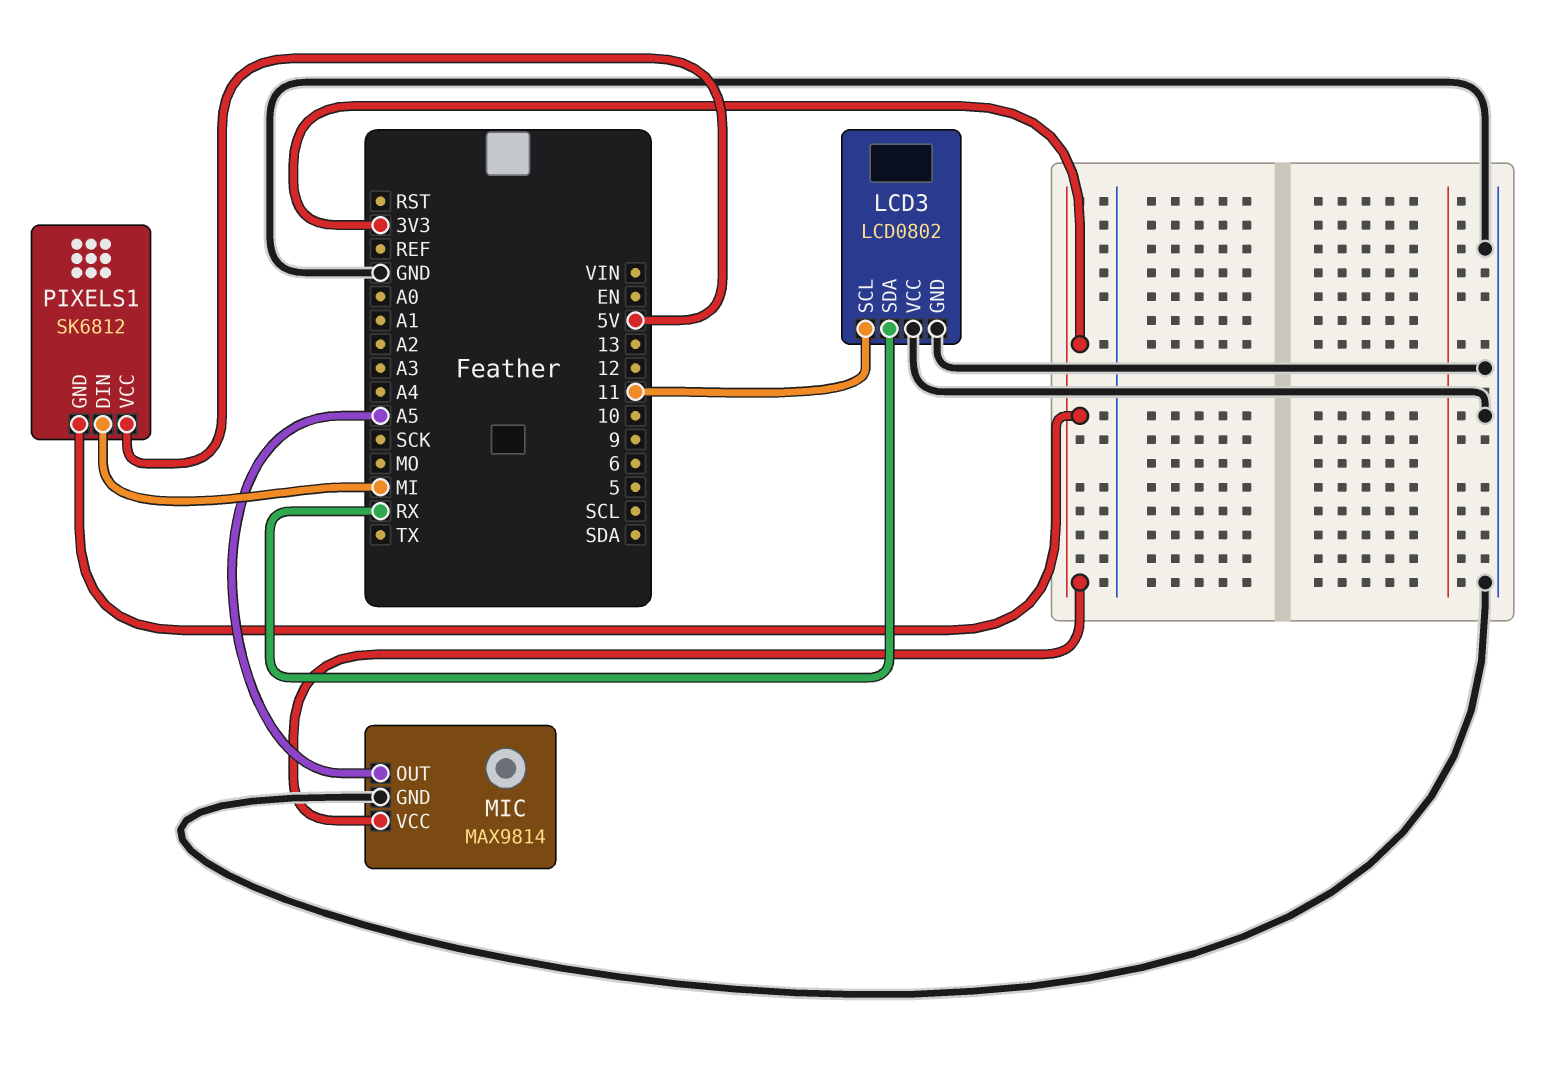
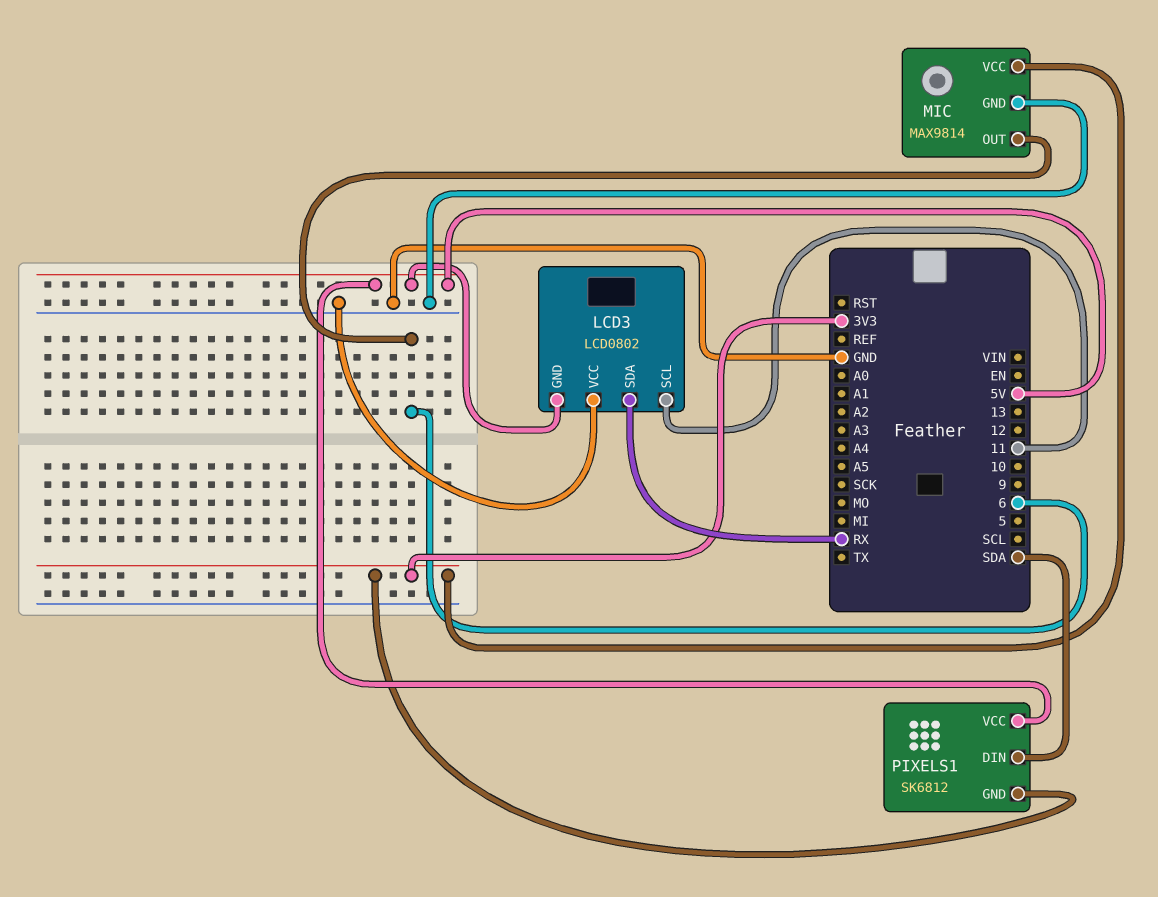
LCD3 pin GND: GND -> 5V
MIC pin OUT: A5 -> 6
PIXELS1 pin DIN: MI -> SDA

